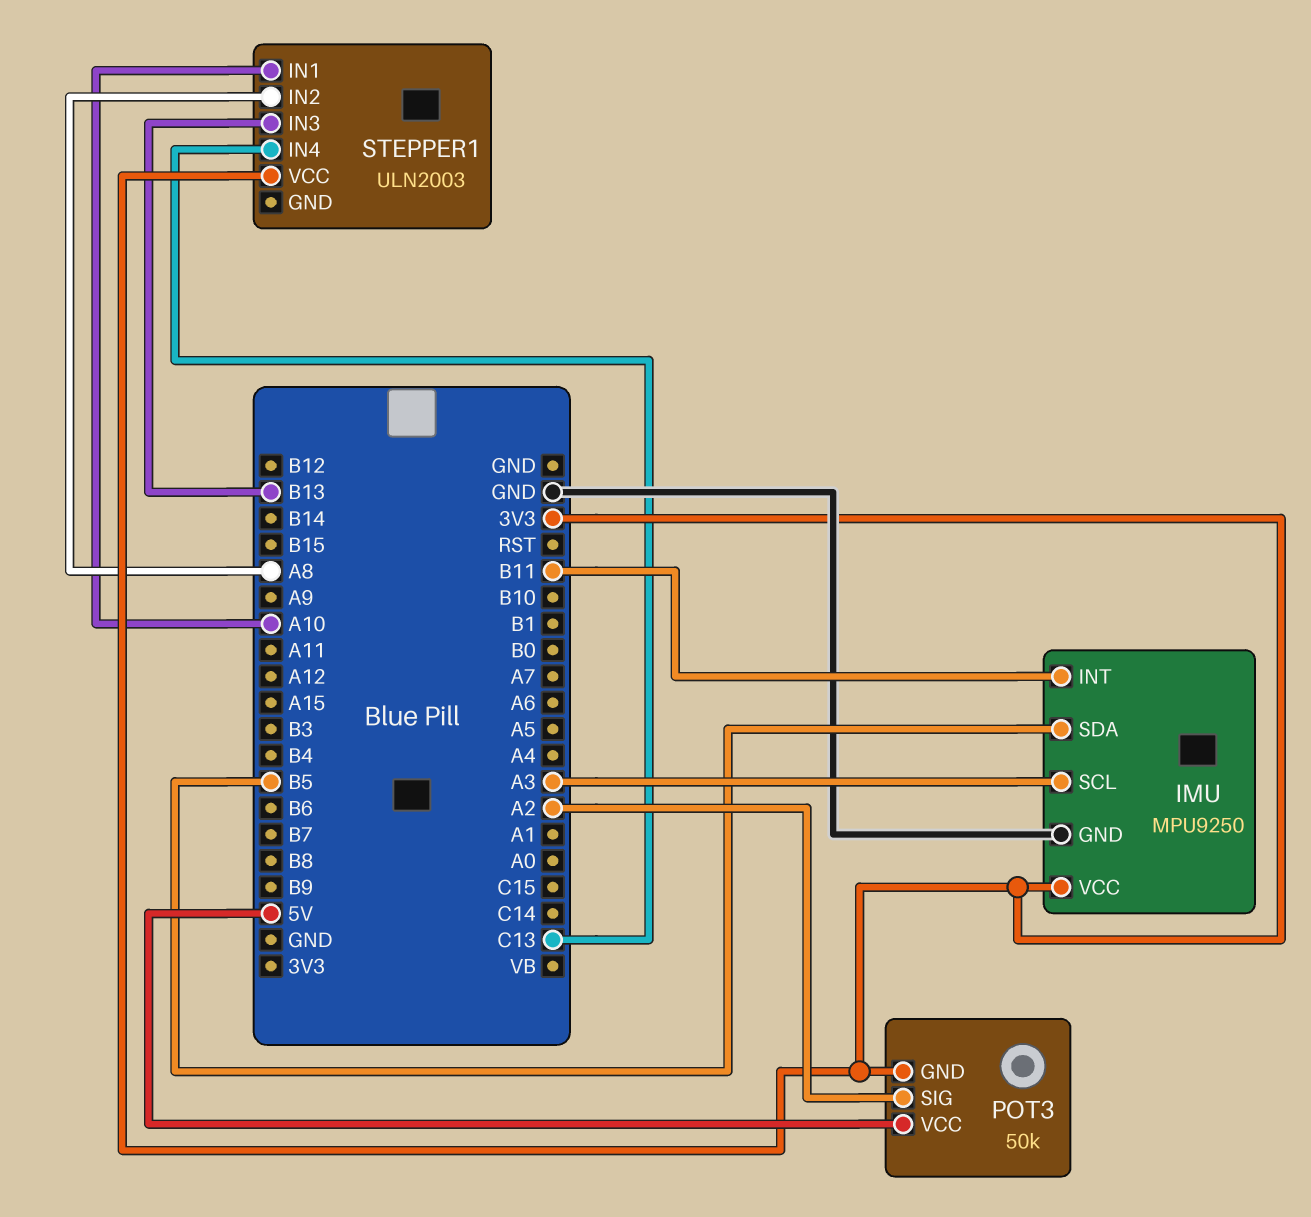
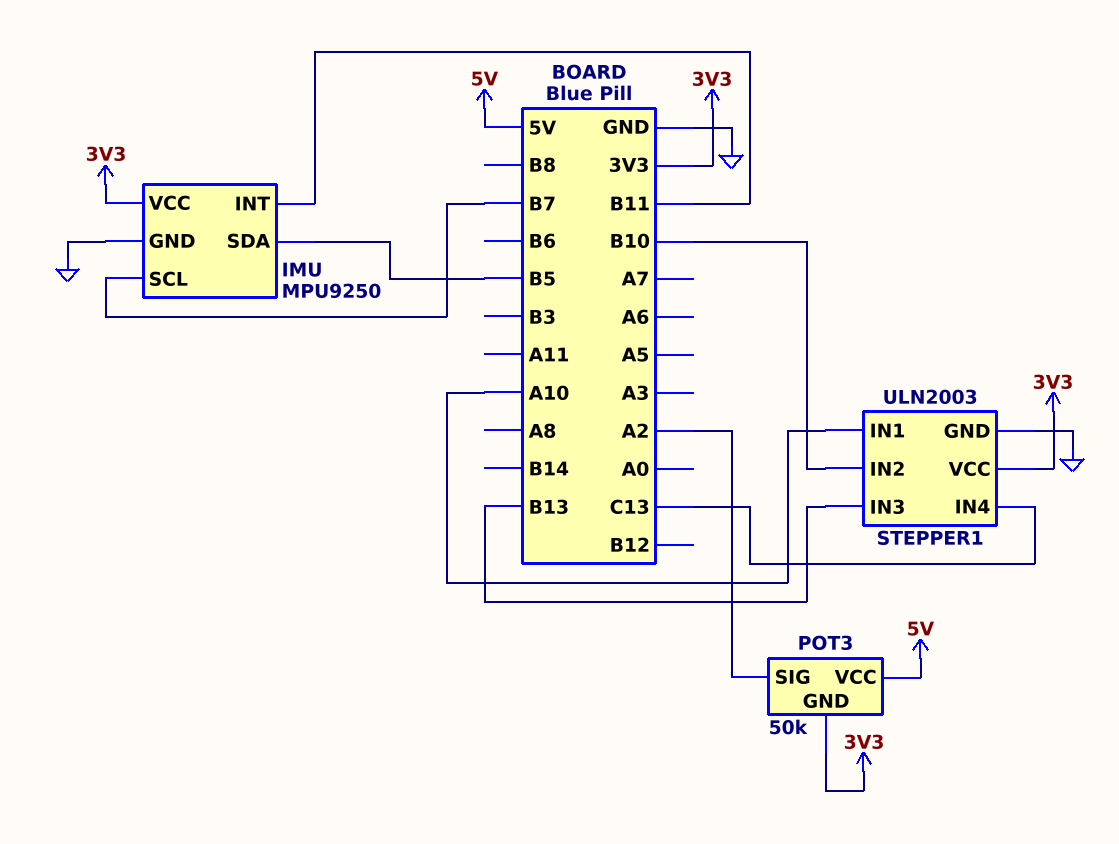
IMU pin SCL: A3 -> B7
STEPPER1 pin GND: none -> GND
STEPPER1 pin IN2: A8 -> B10

